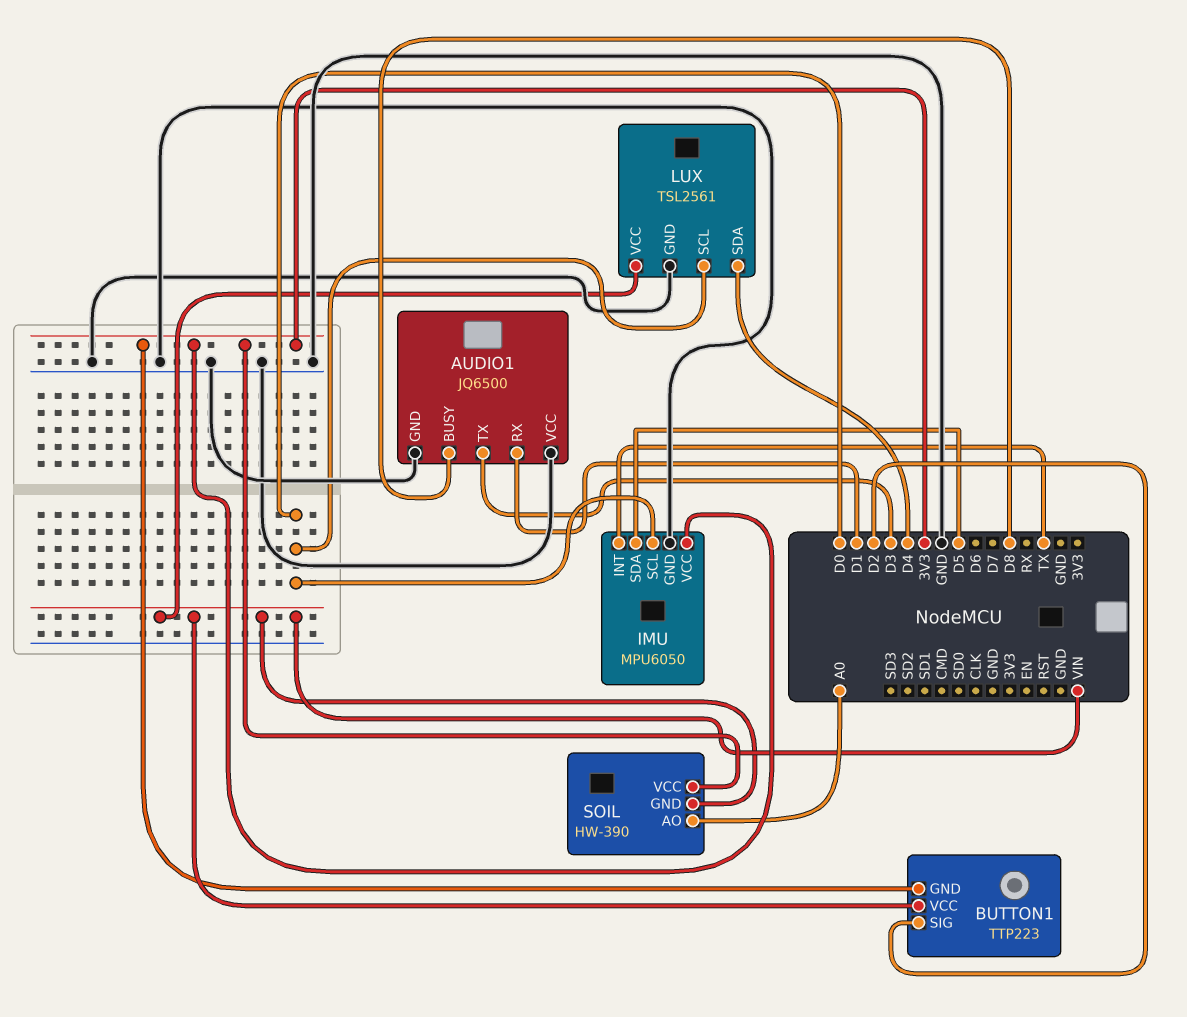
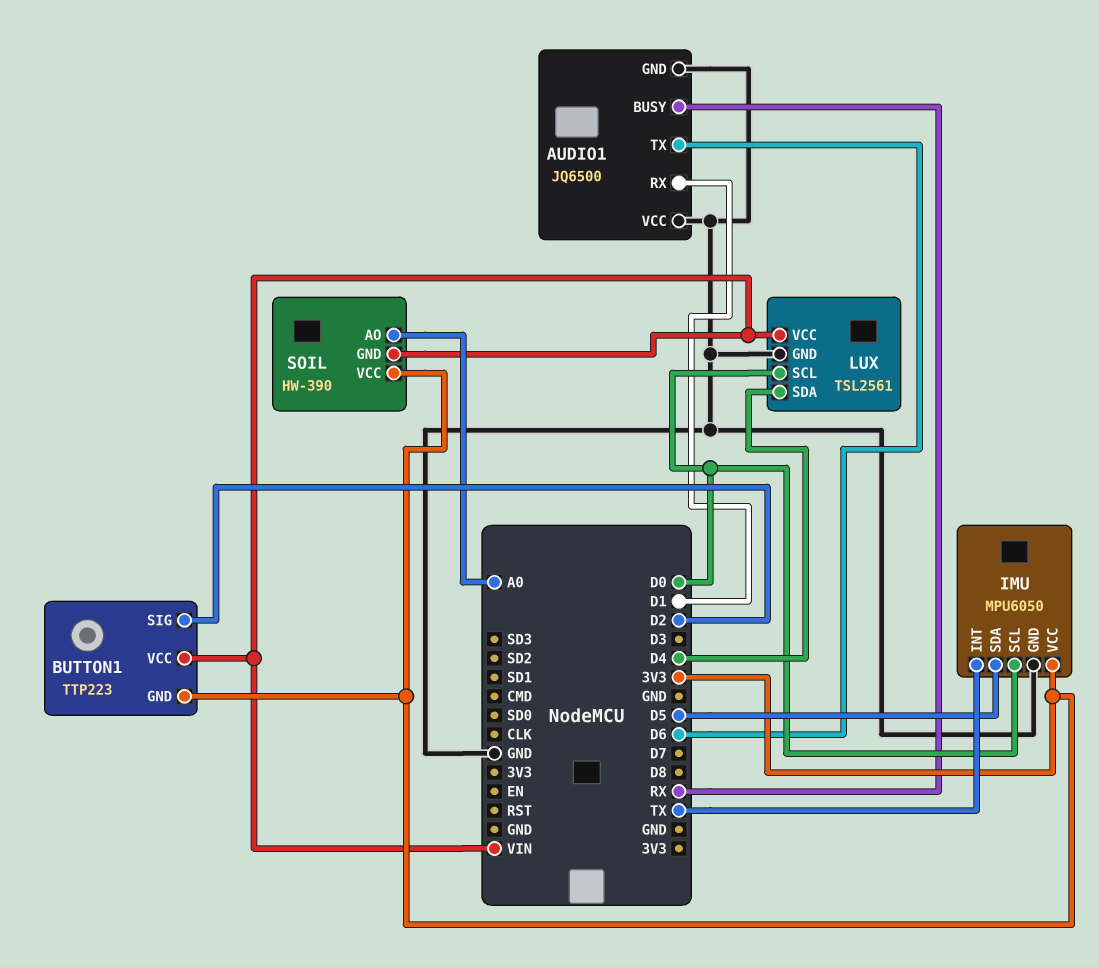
AUDIO1 pin BUSY: D8 -> RX
AUDIO1 pin TX: D3 -> D6

